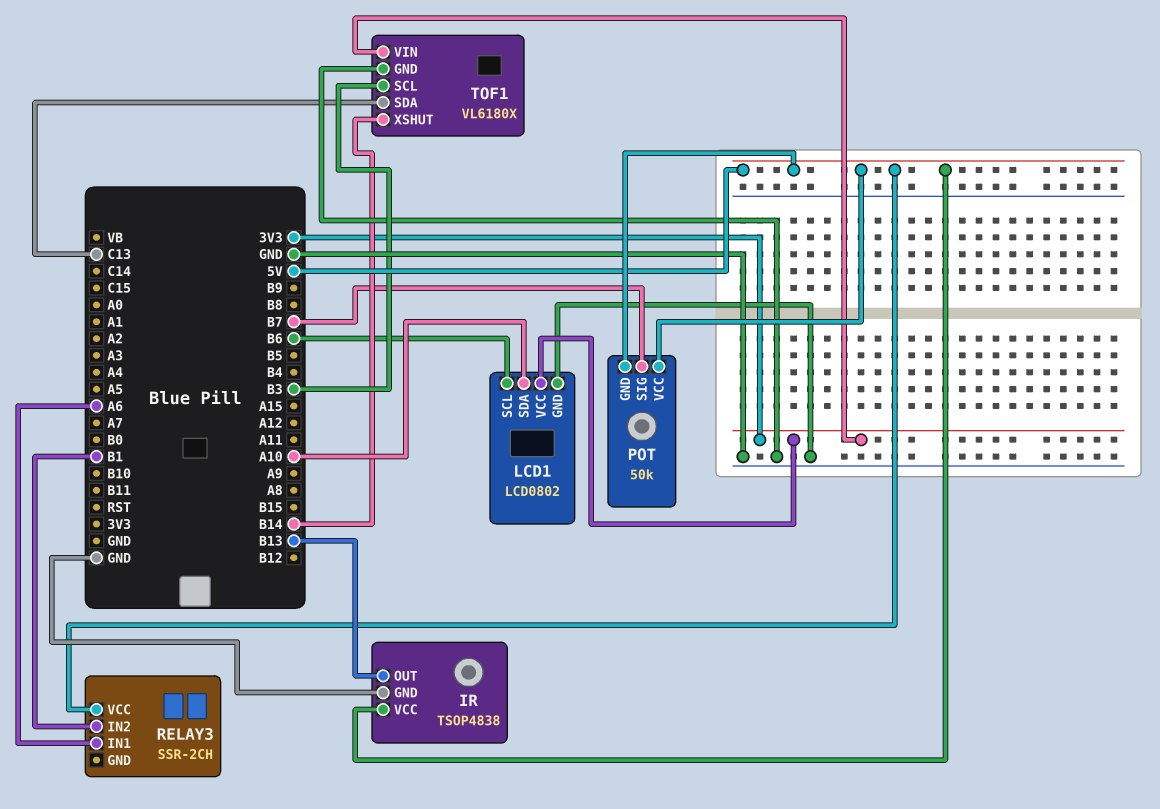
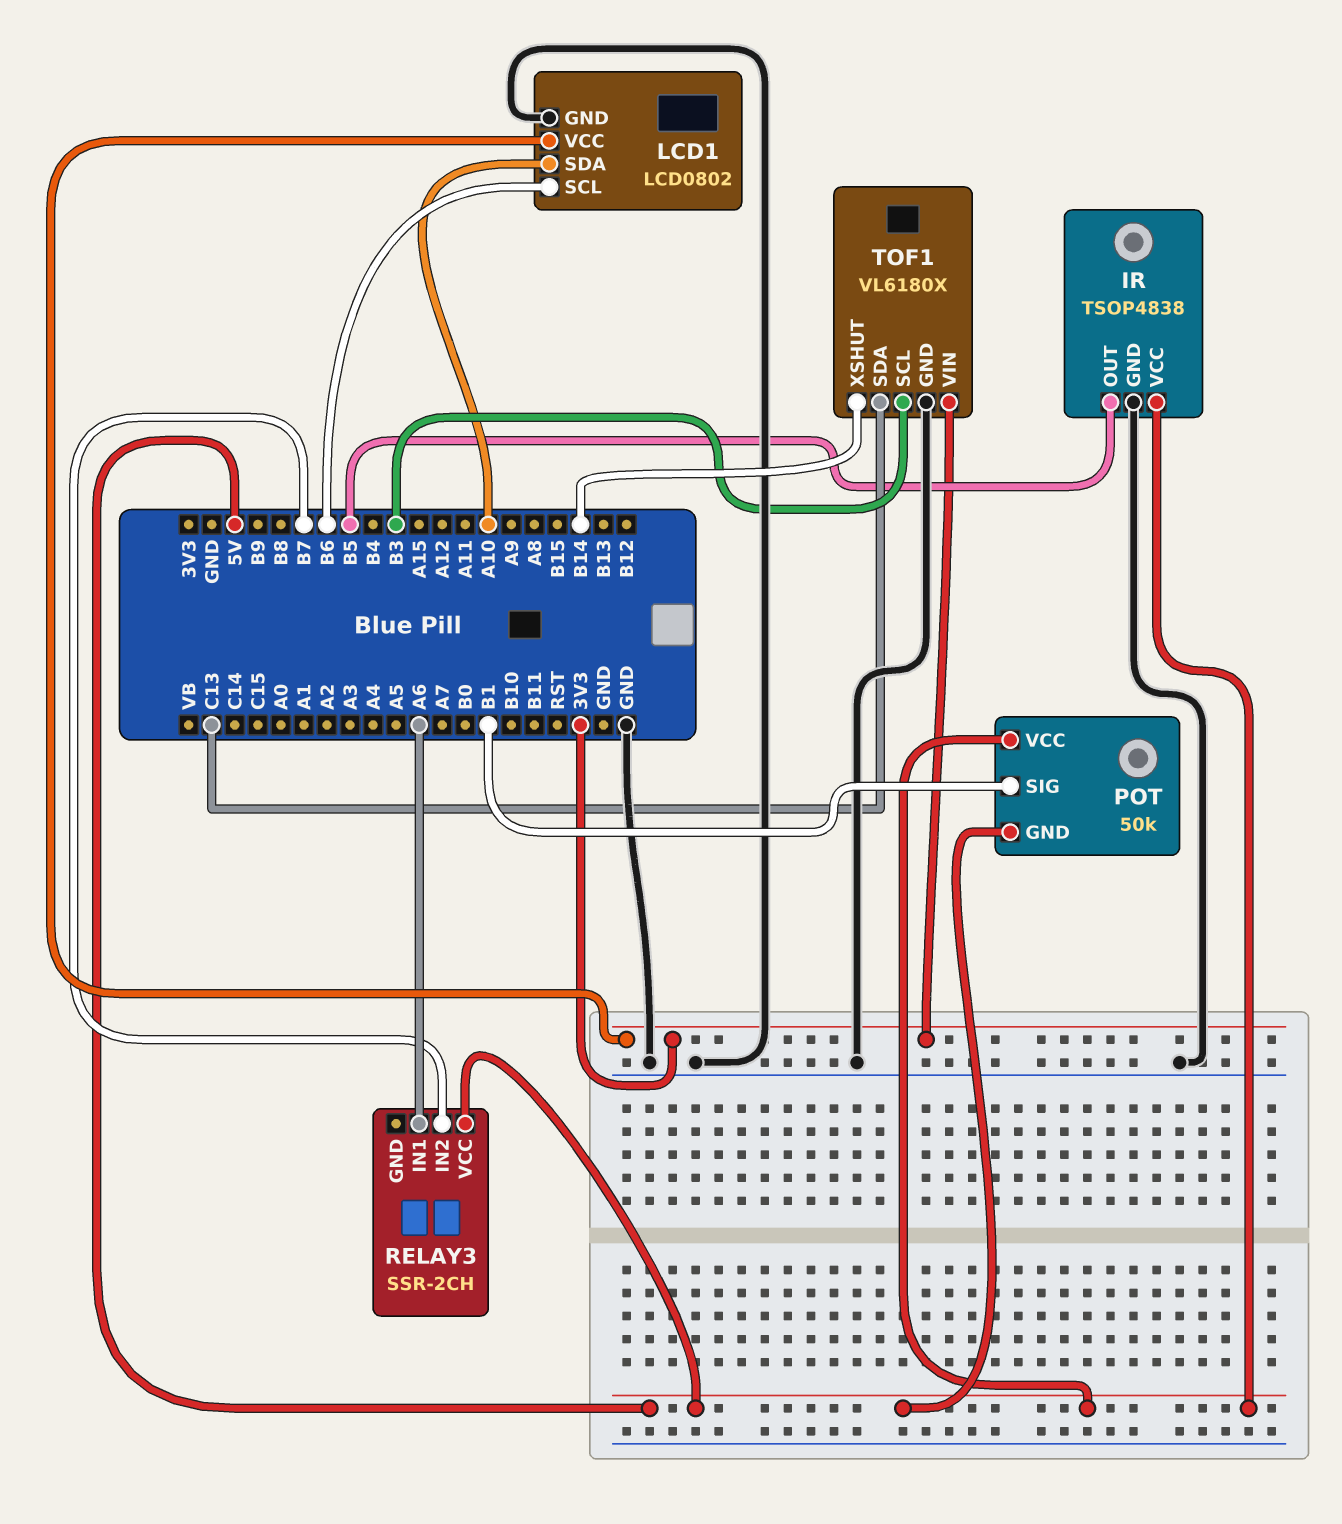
IR pin OUT: B13 -> B5
POT pin SIG: B7 -> B1
RELAY3 pin IN2: B1 -> B7

